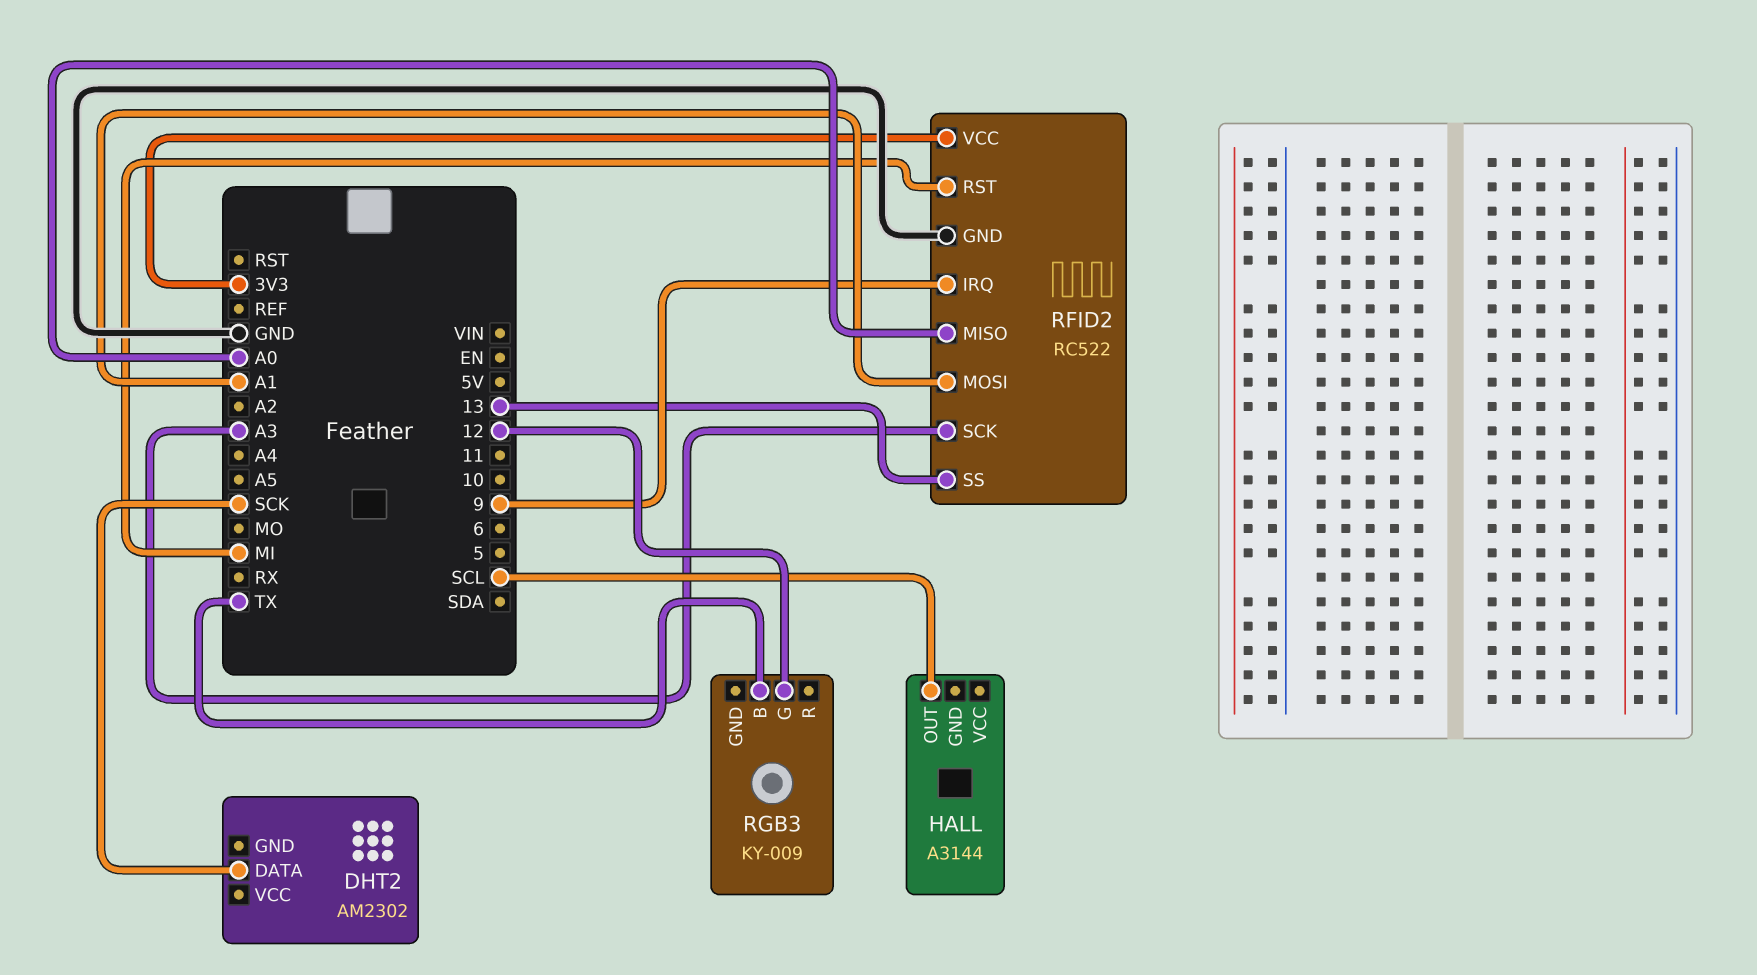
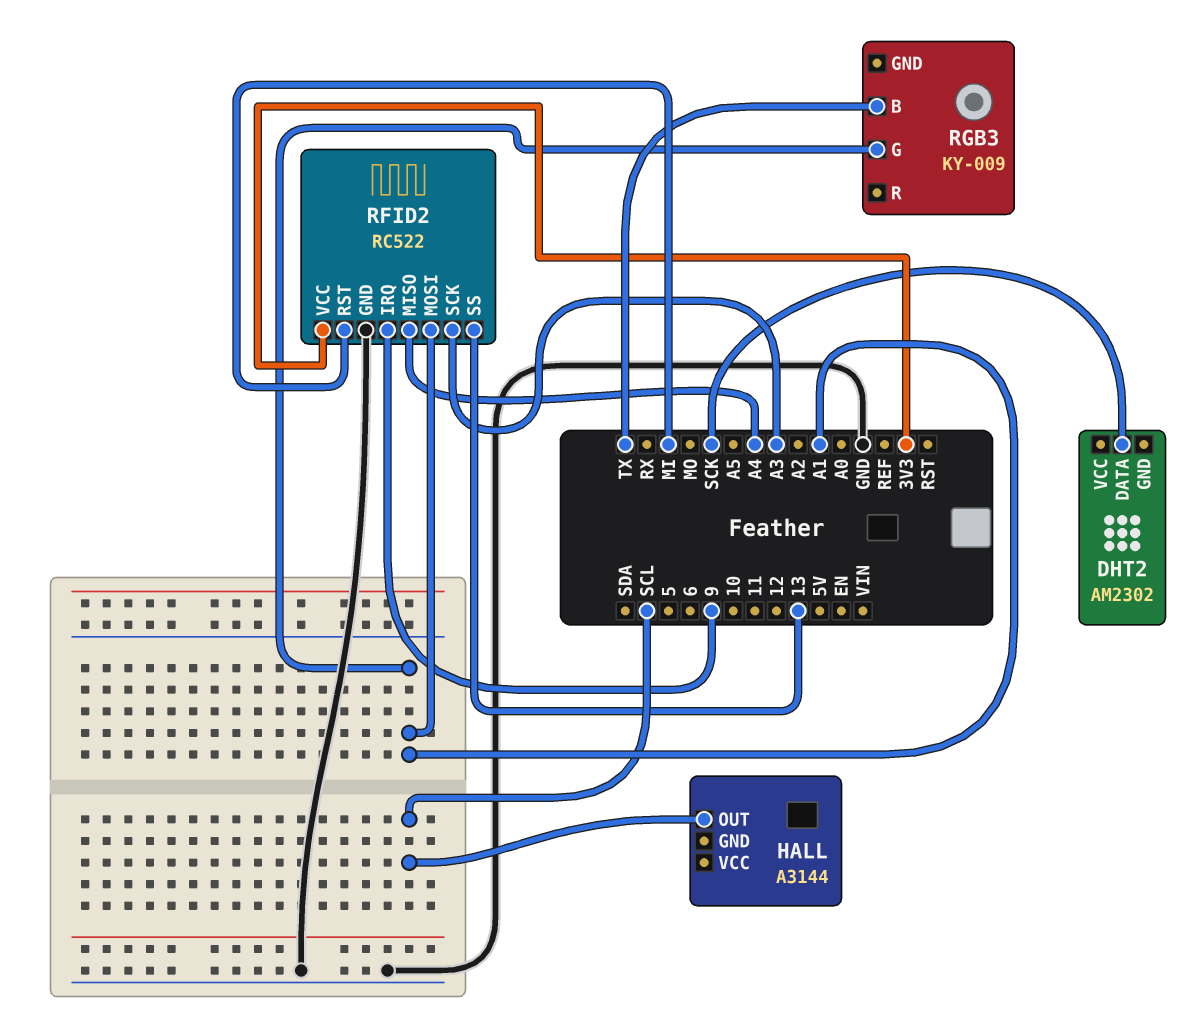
RFID2 pin MISO: A0 -> A4
RGB3 pin G: 12 -> A1

